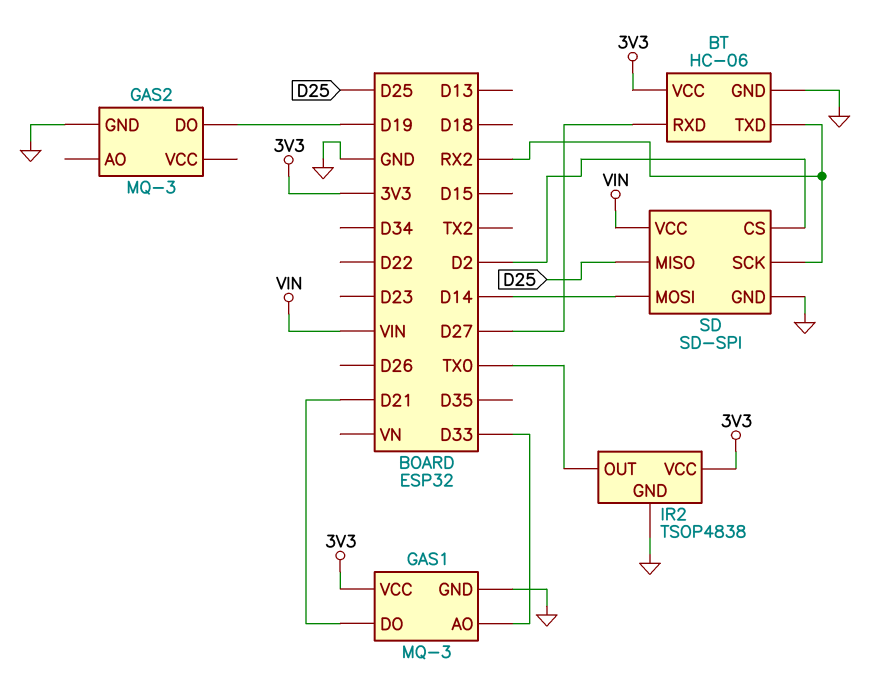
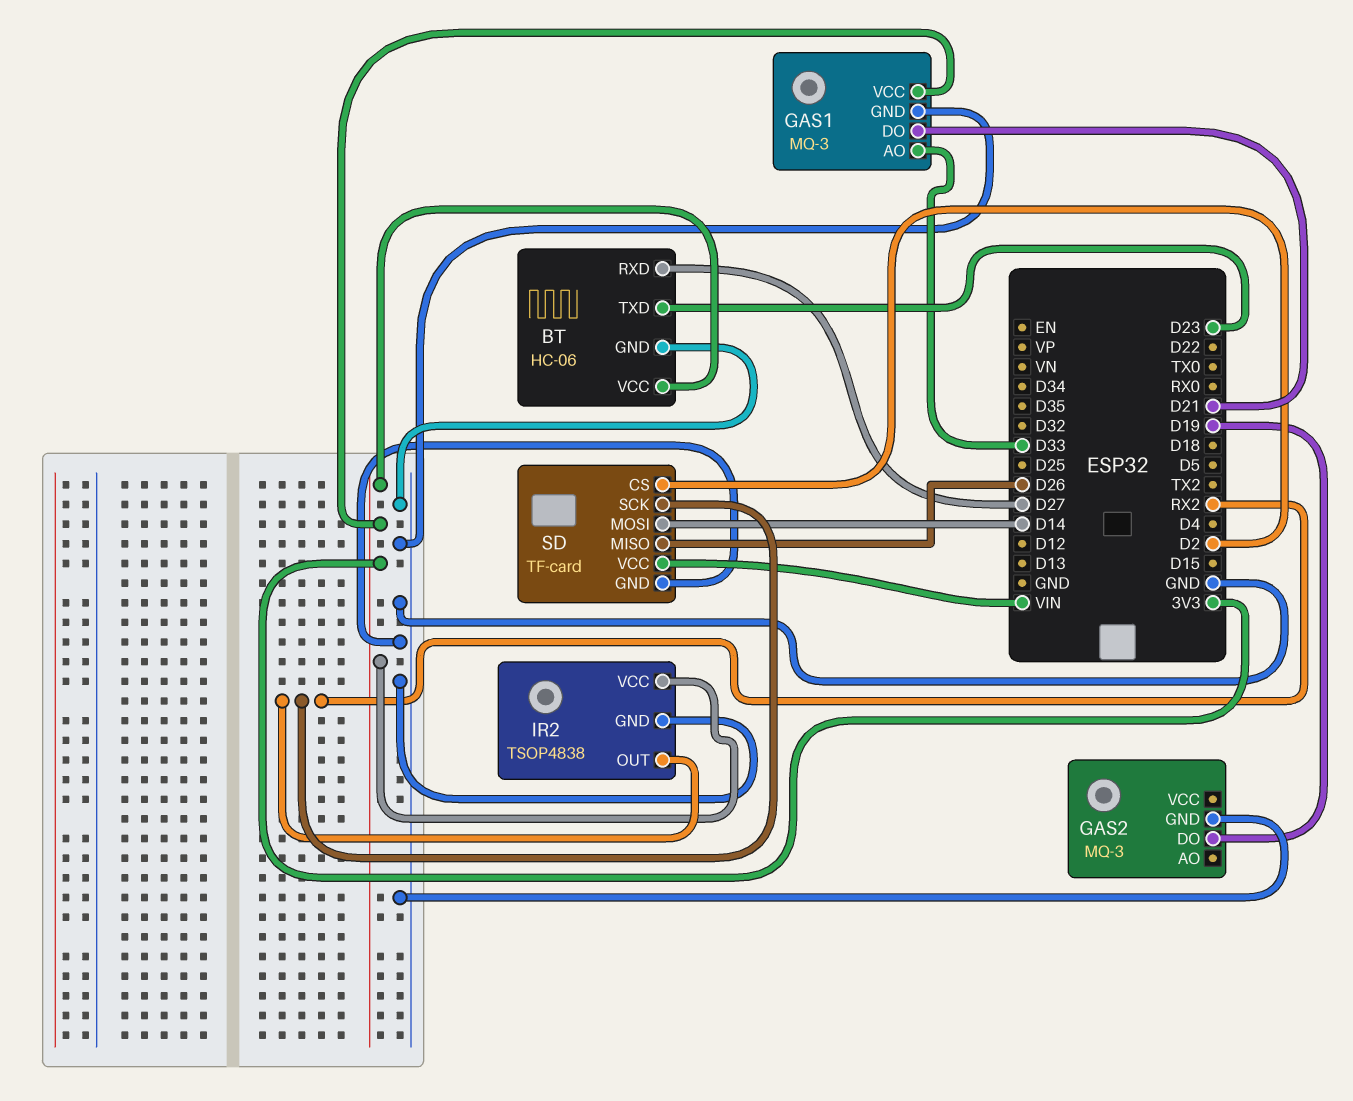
BT pin TXD: RX2 -> D23
IR2 pin OUT: TX0 -> RX2
SD: SD-SPI -> TF-card
SD pin MISO: D25 -> D26

